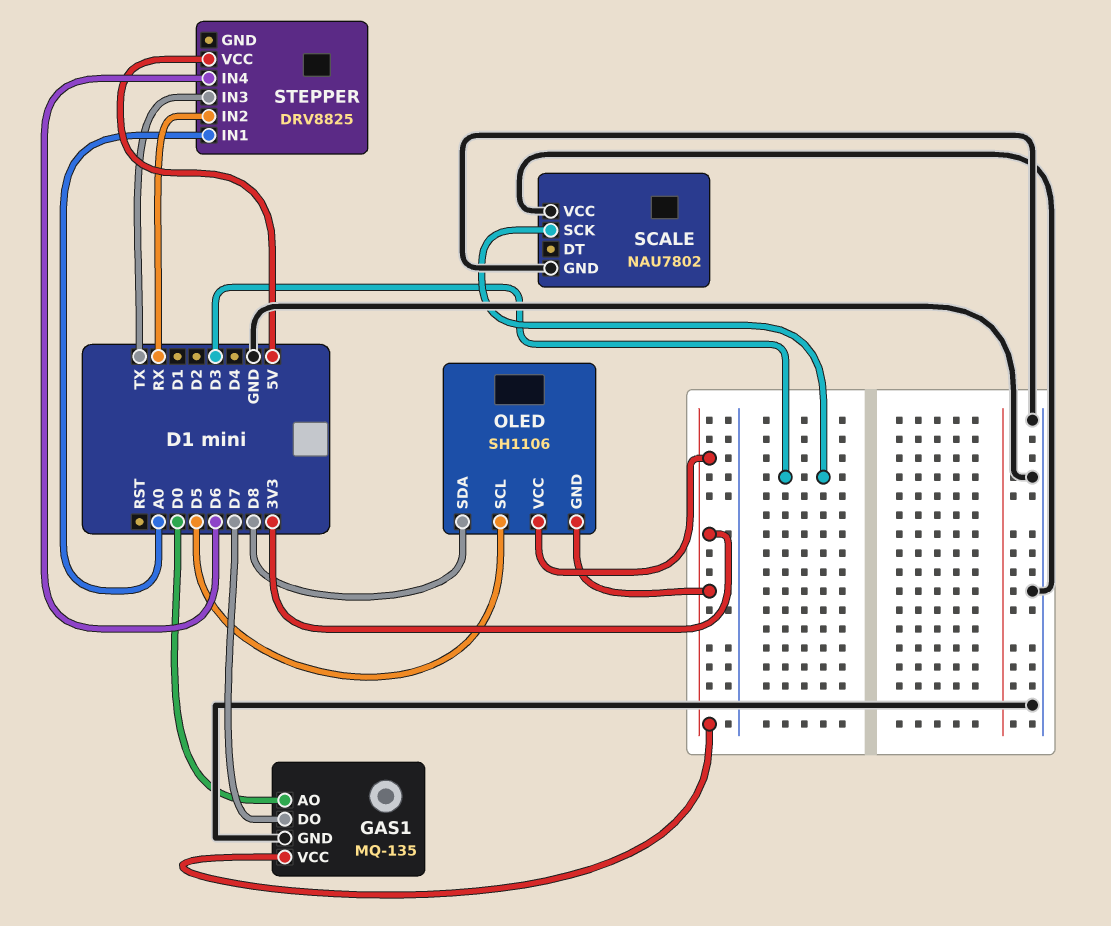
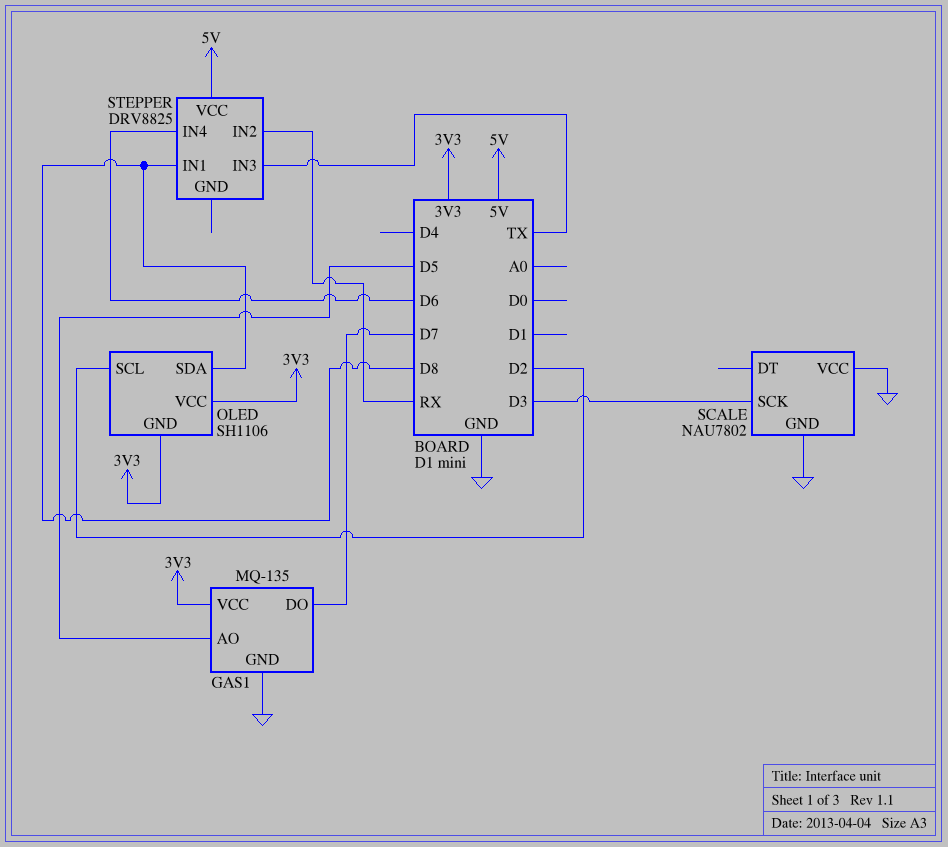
GAS1 pin AO: D0 -> D5
OLED pin SCL: D5 -> D2
STEPPER pin IN1: A0 -> D8

